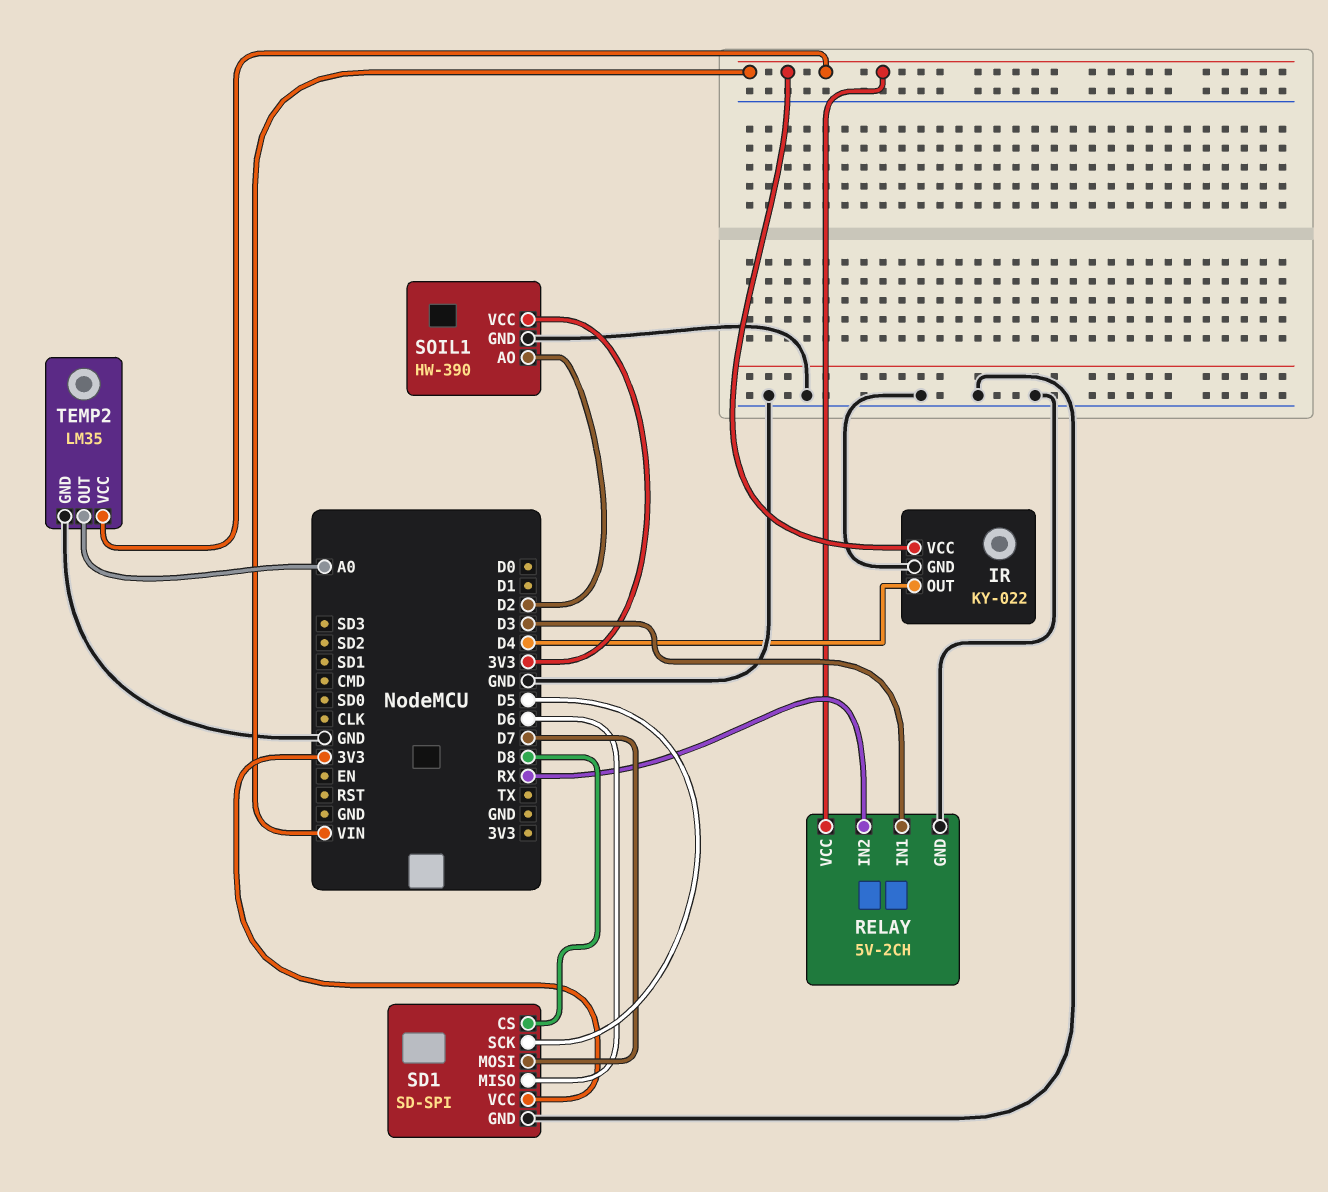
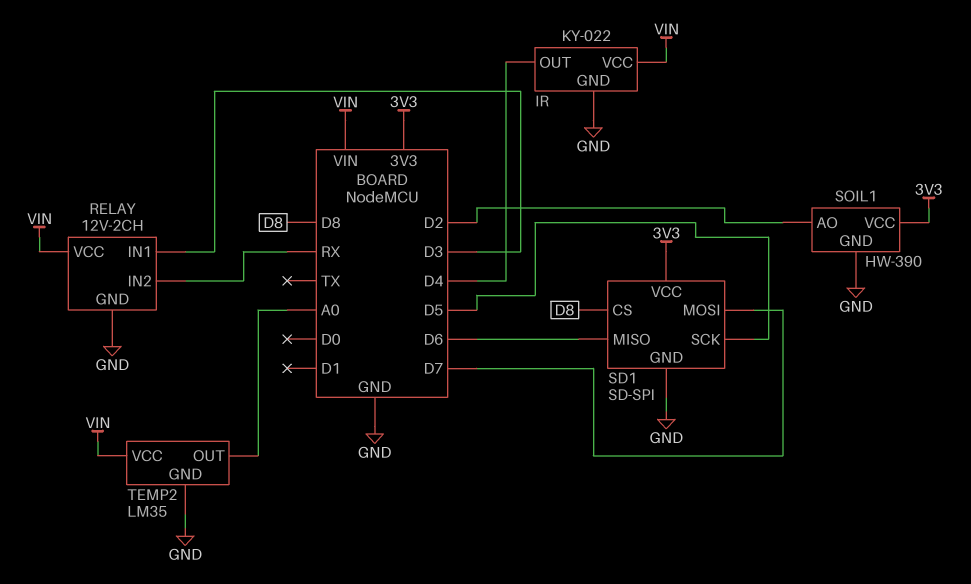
RELAY: 5V-2CH -> 12V-2CH

